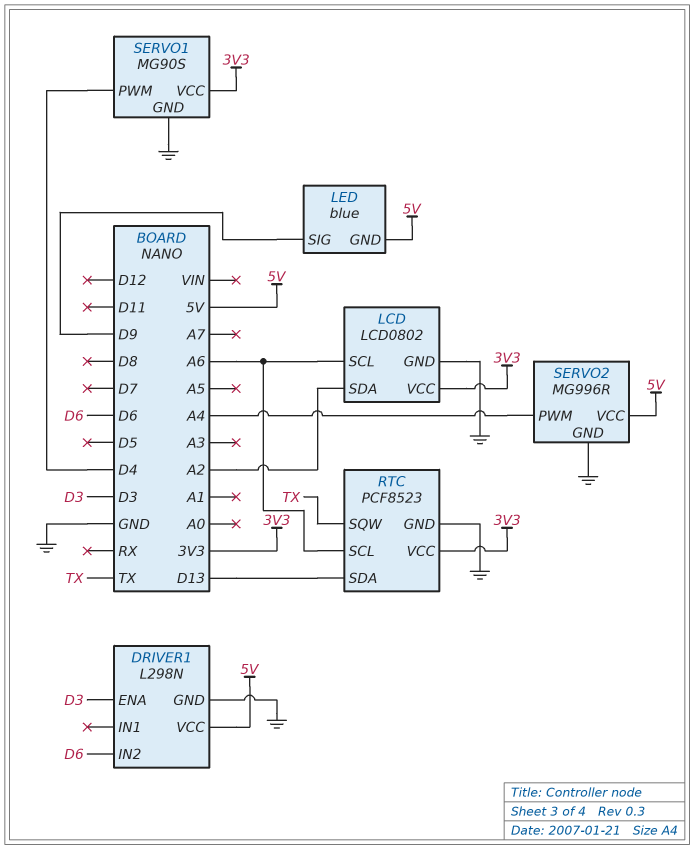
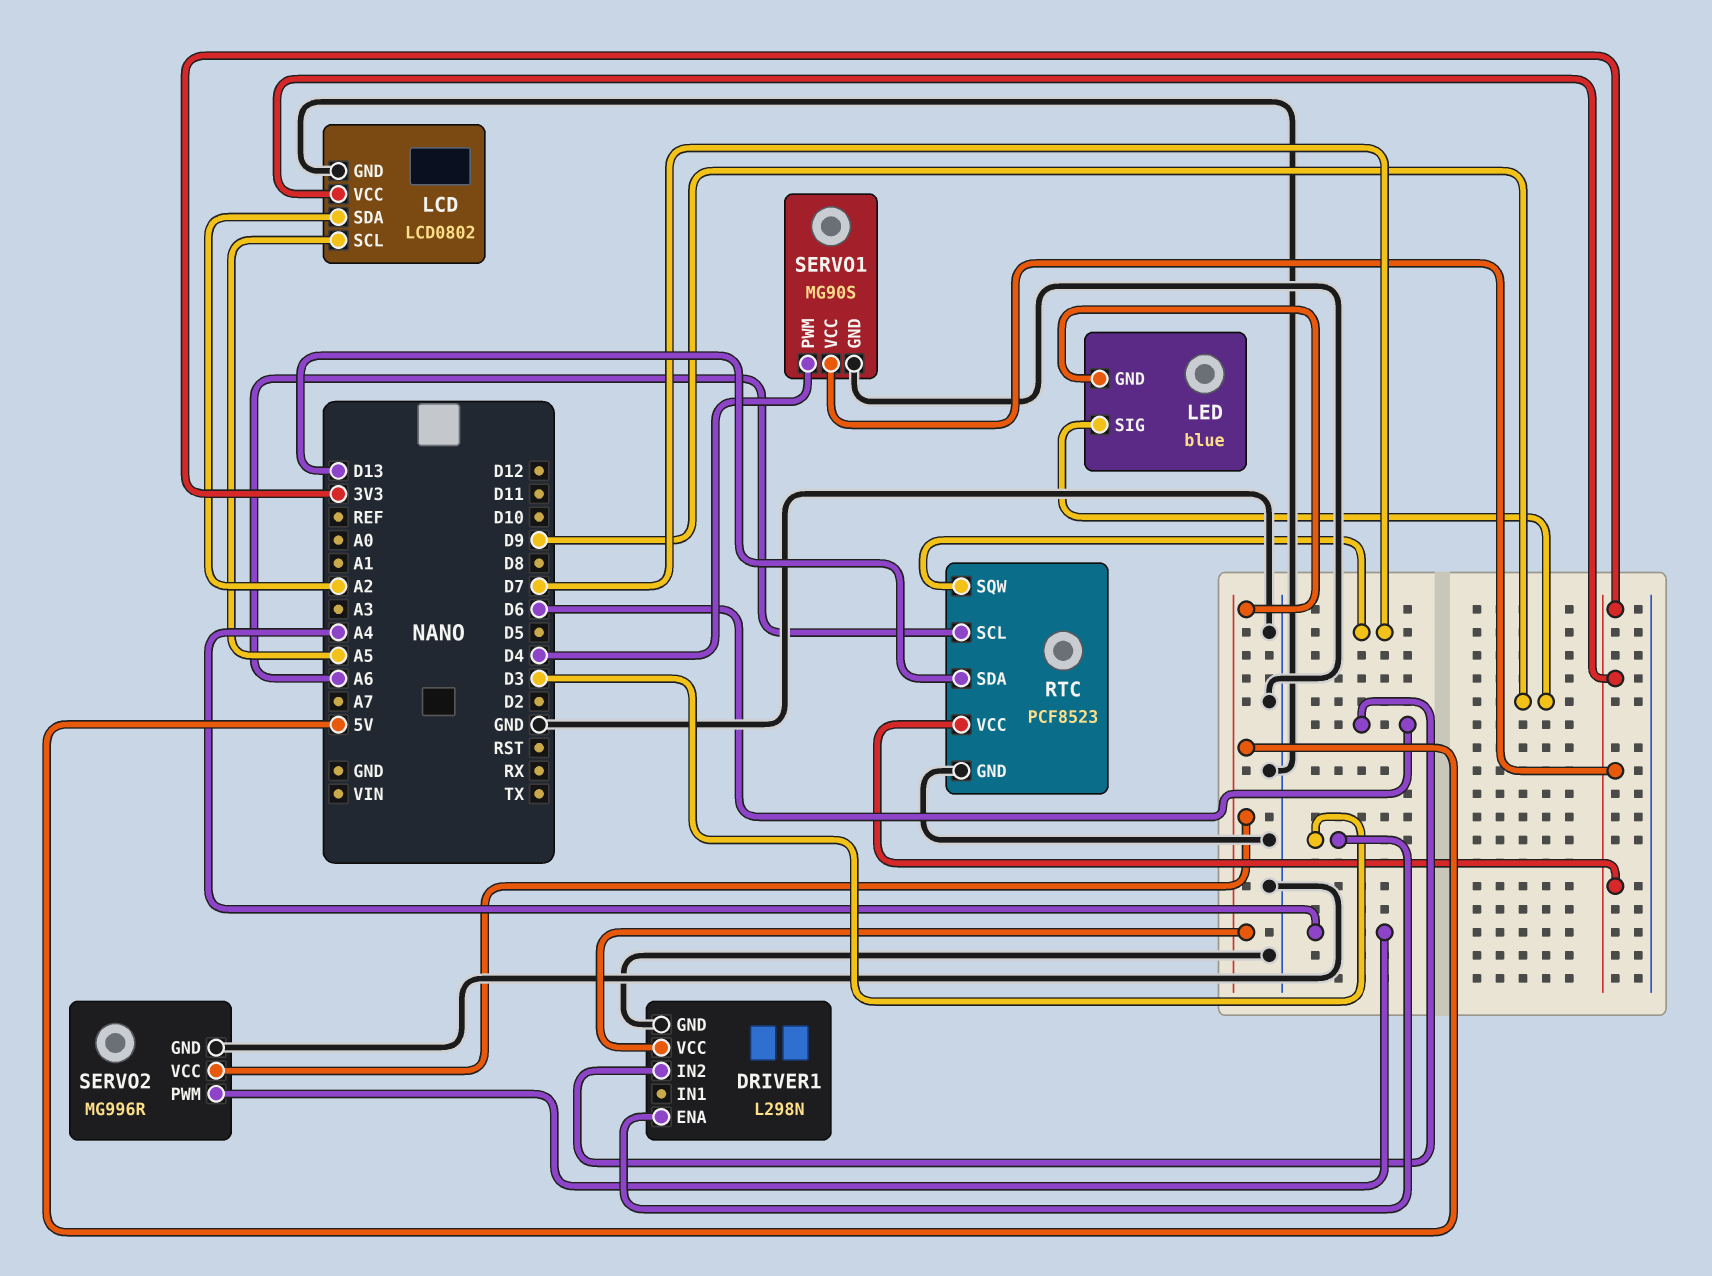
LCD pin SCL: A6 -> A5
RTC pin SQW: TX -> D7

